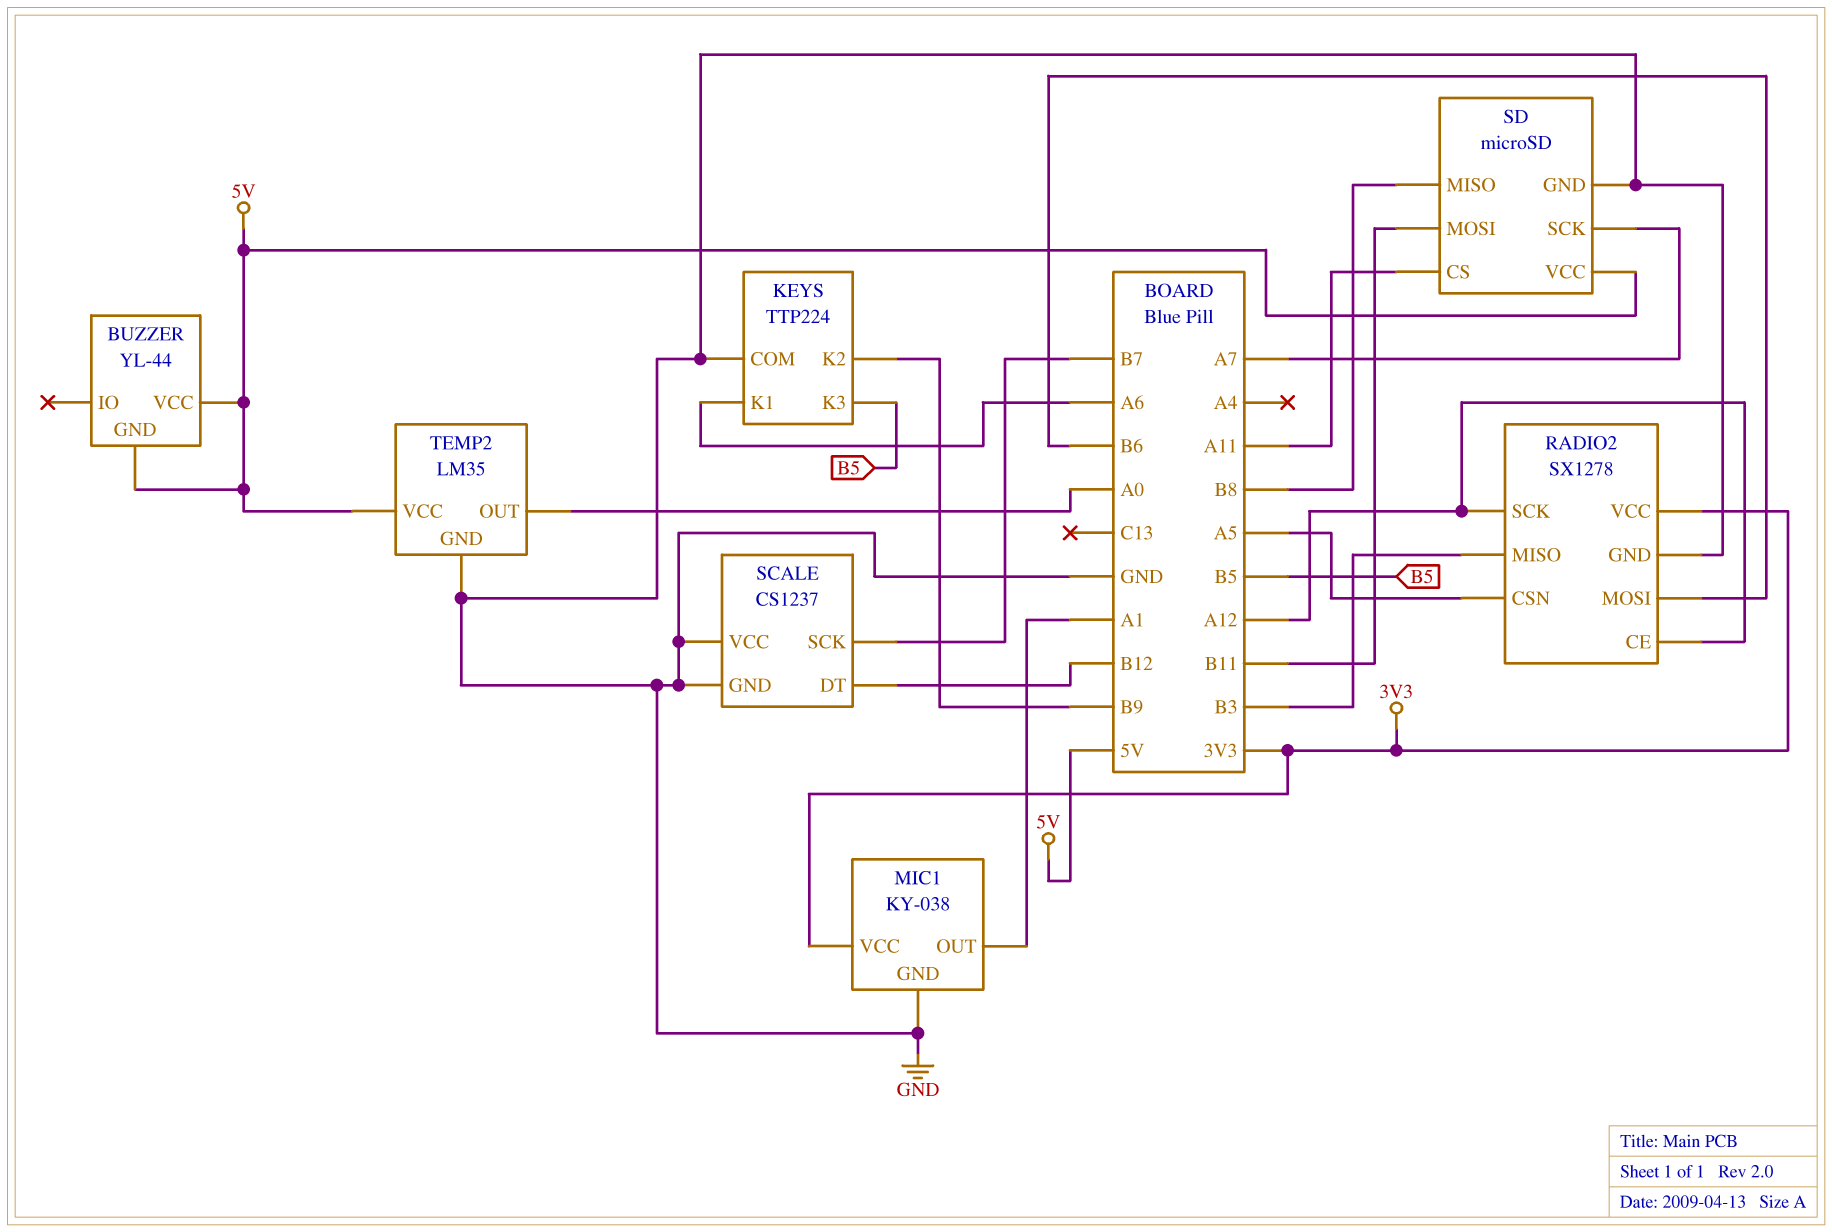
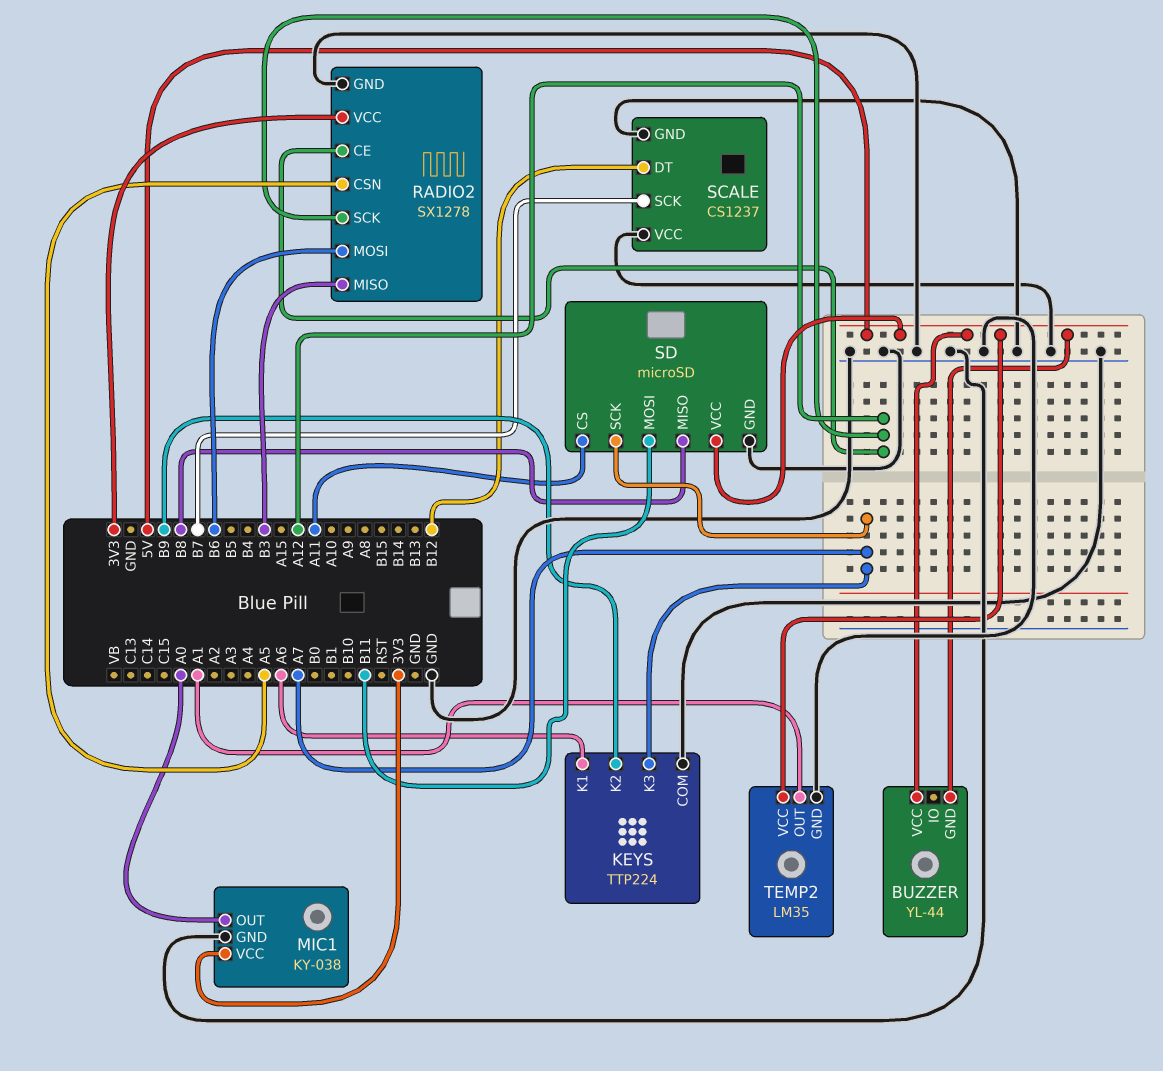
KEYS pin K3: B5 -> A7
MIC1 pin OUT: A1 -> A0
TEMP2 pin OUT: A0 -> A1

